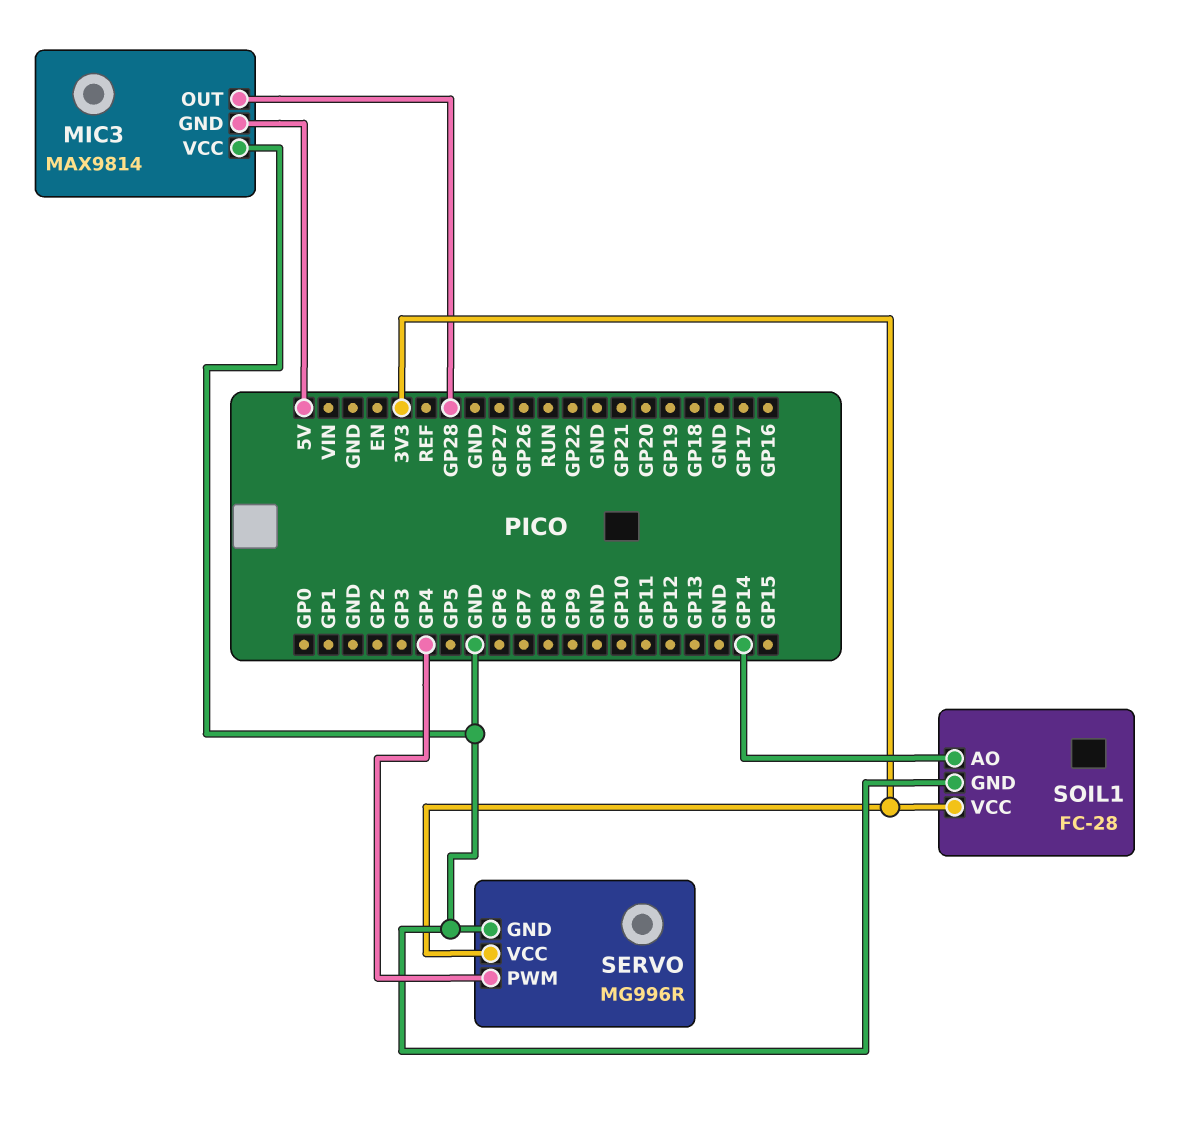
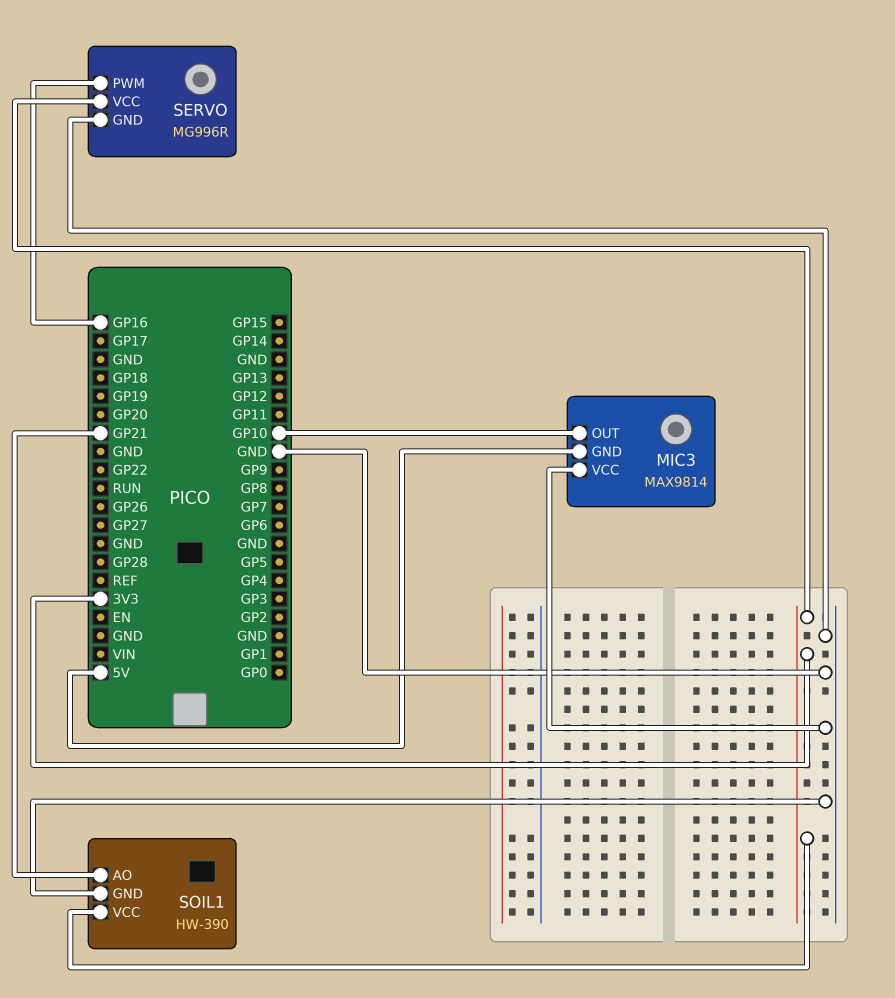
MIC3 pin OUT: GP28 -> GP10
SERVO pin PWM: GP4 -> GP16
SOIL1: FC-28 -> HW-390
SOIL1 pin AO: GP14 -> GP21

